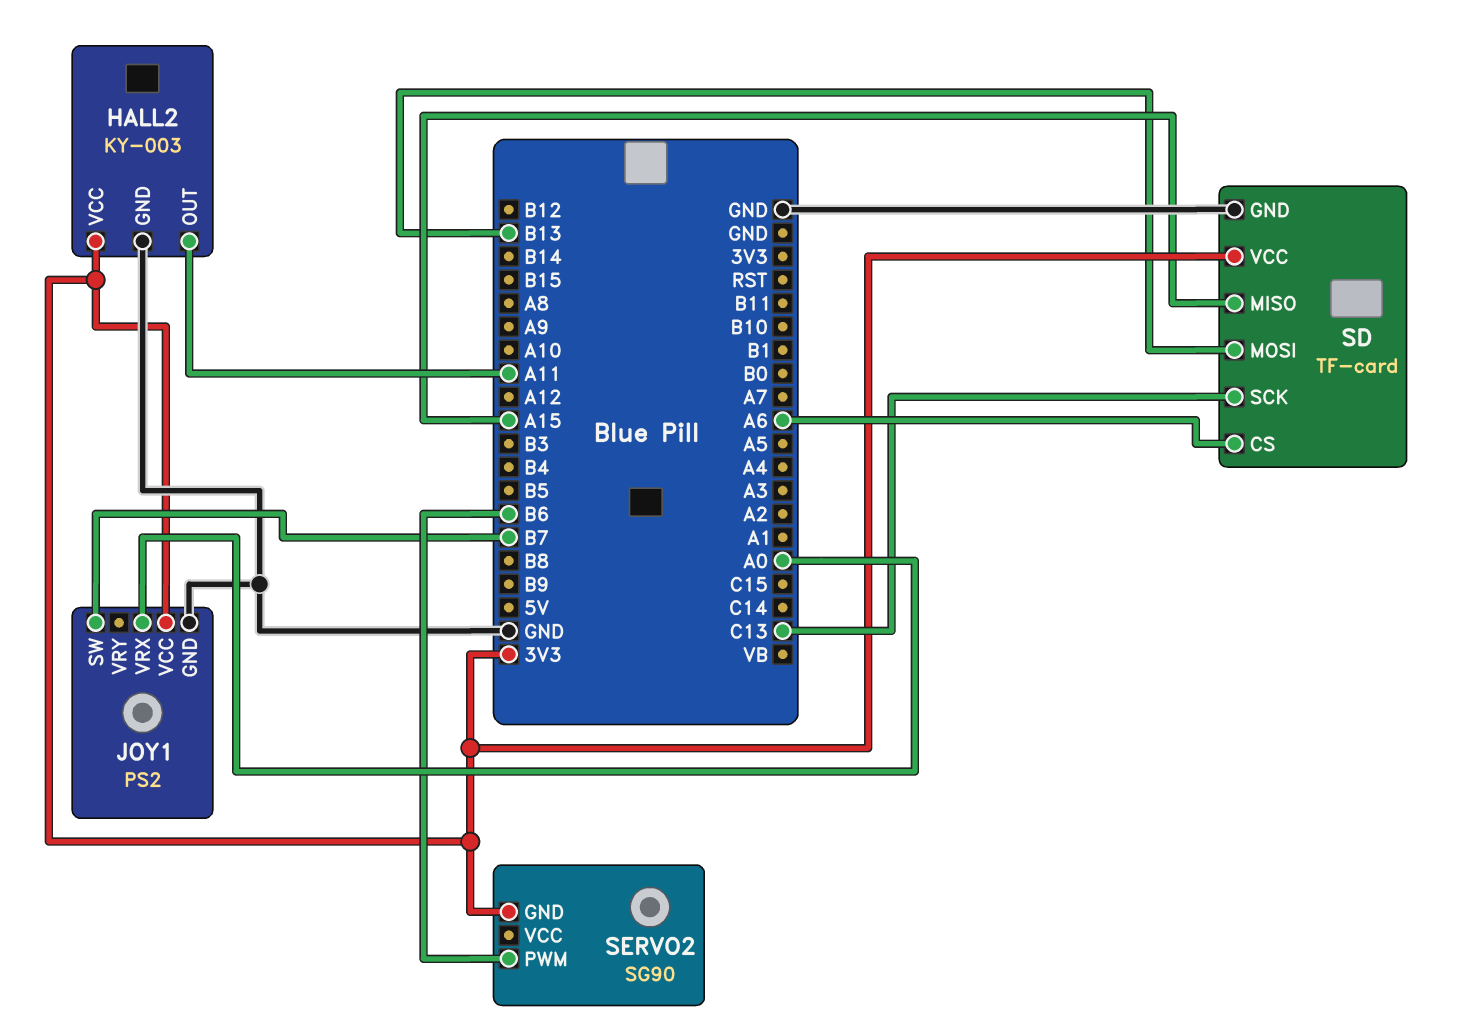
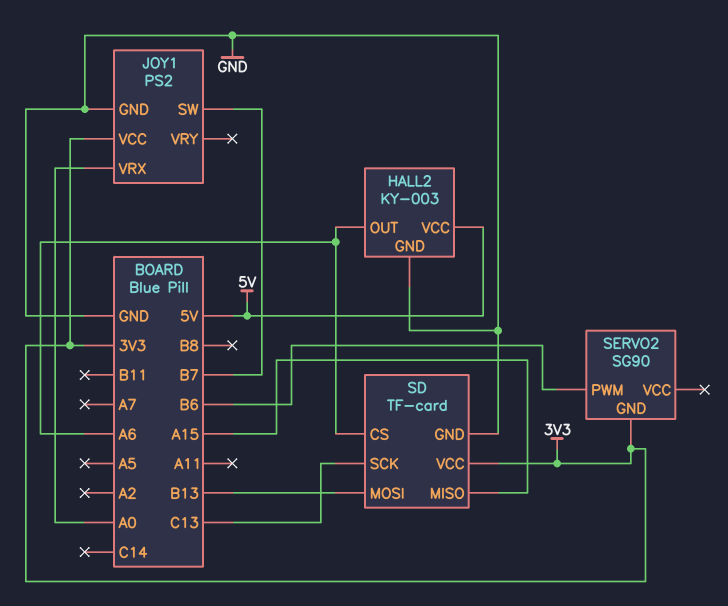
HALL2 pin OUT: A11 -> A6
HALL2 pin VCC: 3V3 -> 5V

